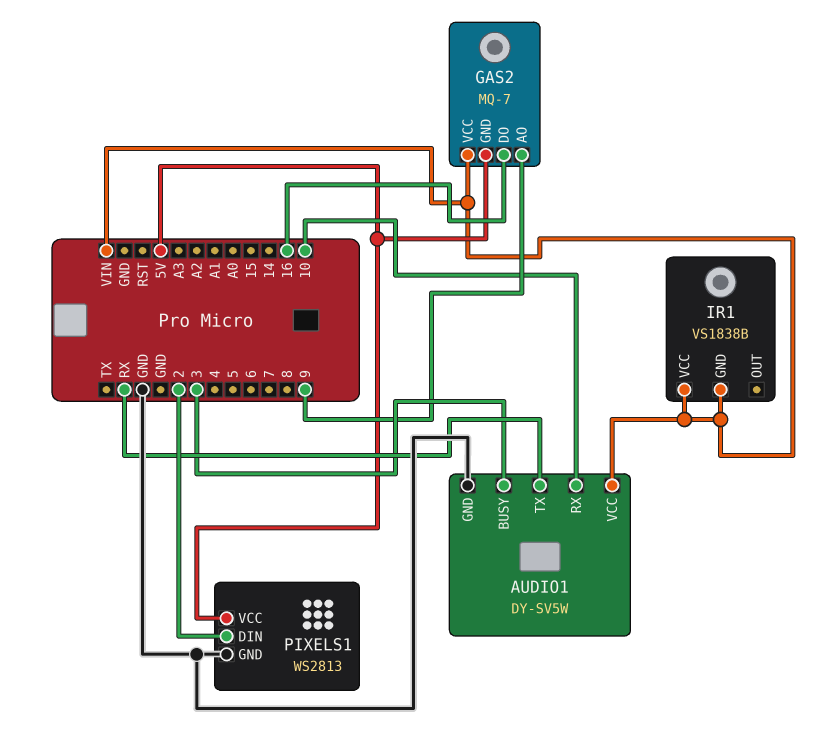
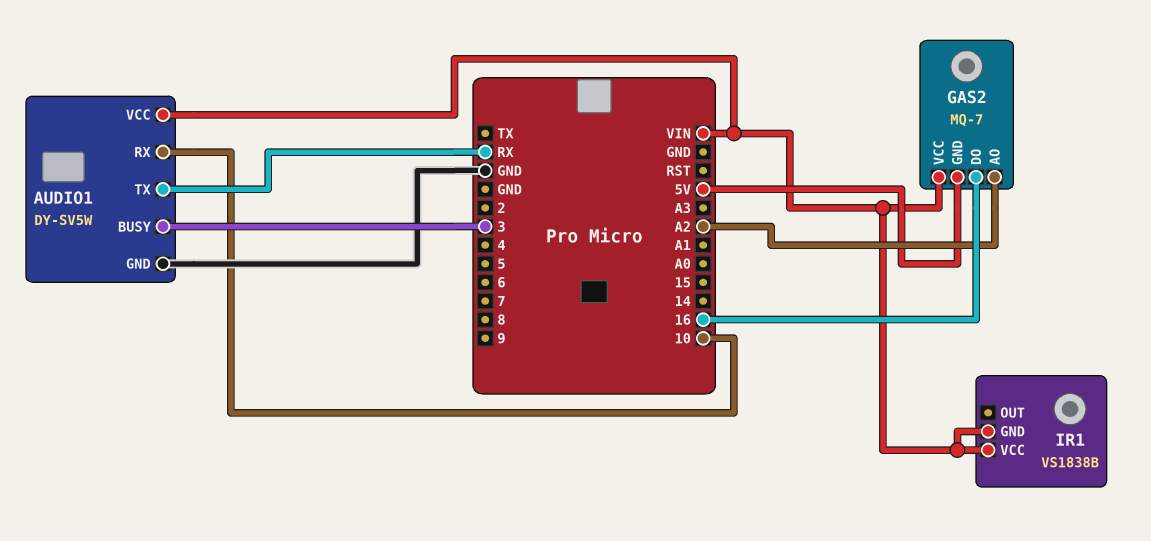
GAS2 pin AO: 9 -> A2
PIXELS1: WS2813 -> none
PIXELS1 pin DIN: 2 -> none
PIXELS1 pin GND: GND -> none
PIXELS1 pin VCC: 5V -> none

